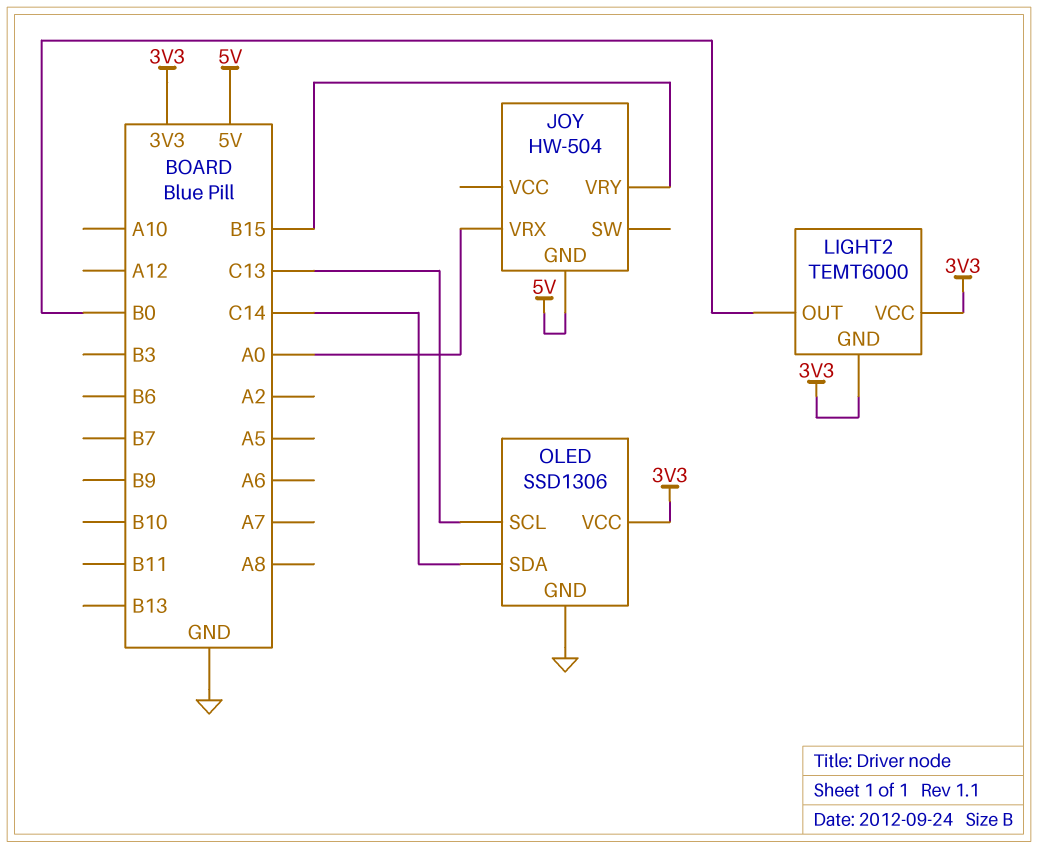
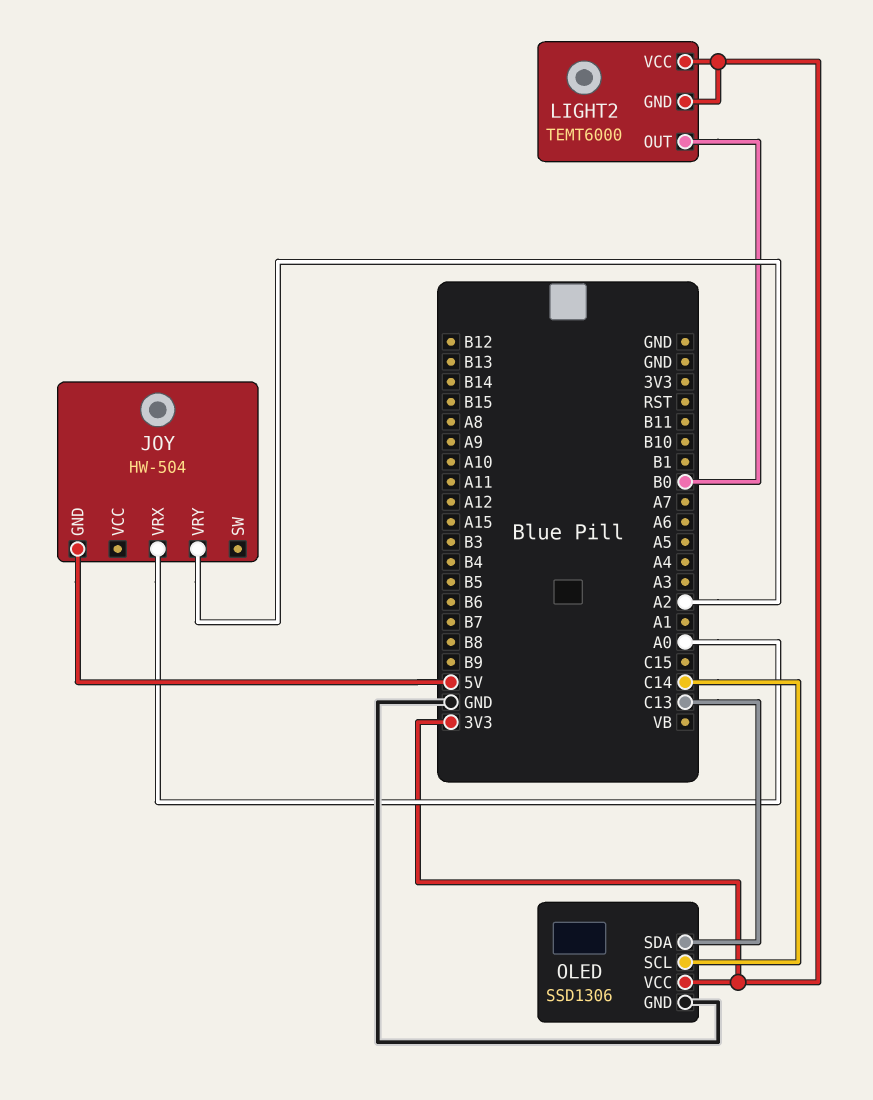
JOY pin VRY: B15 -> A2
OLED pin SCL: C13 -> C14
OLED pin SDA: C14 -> C13

